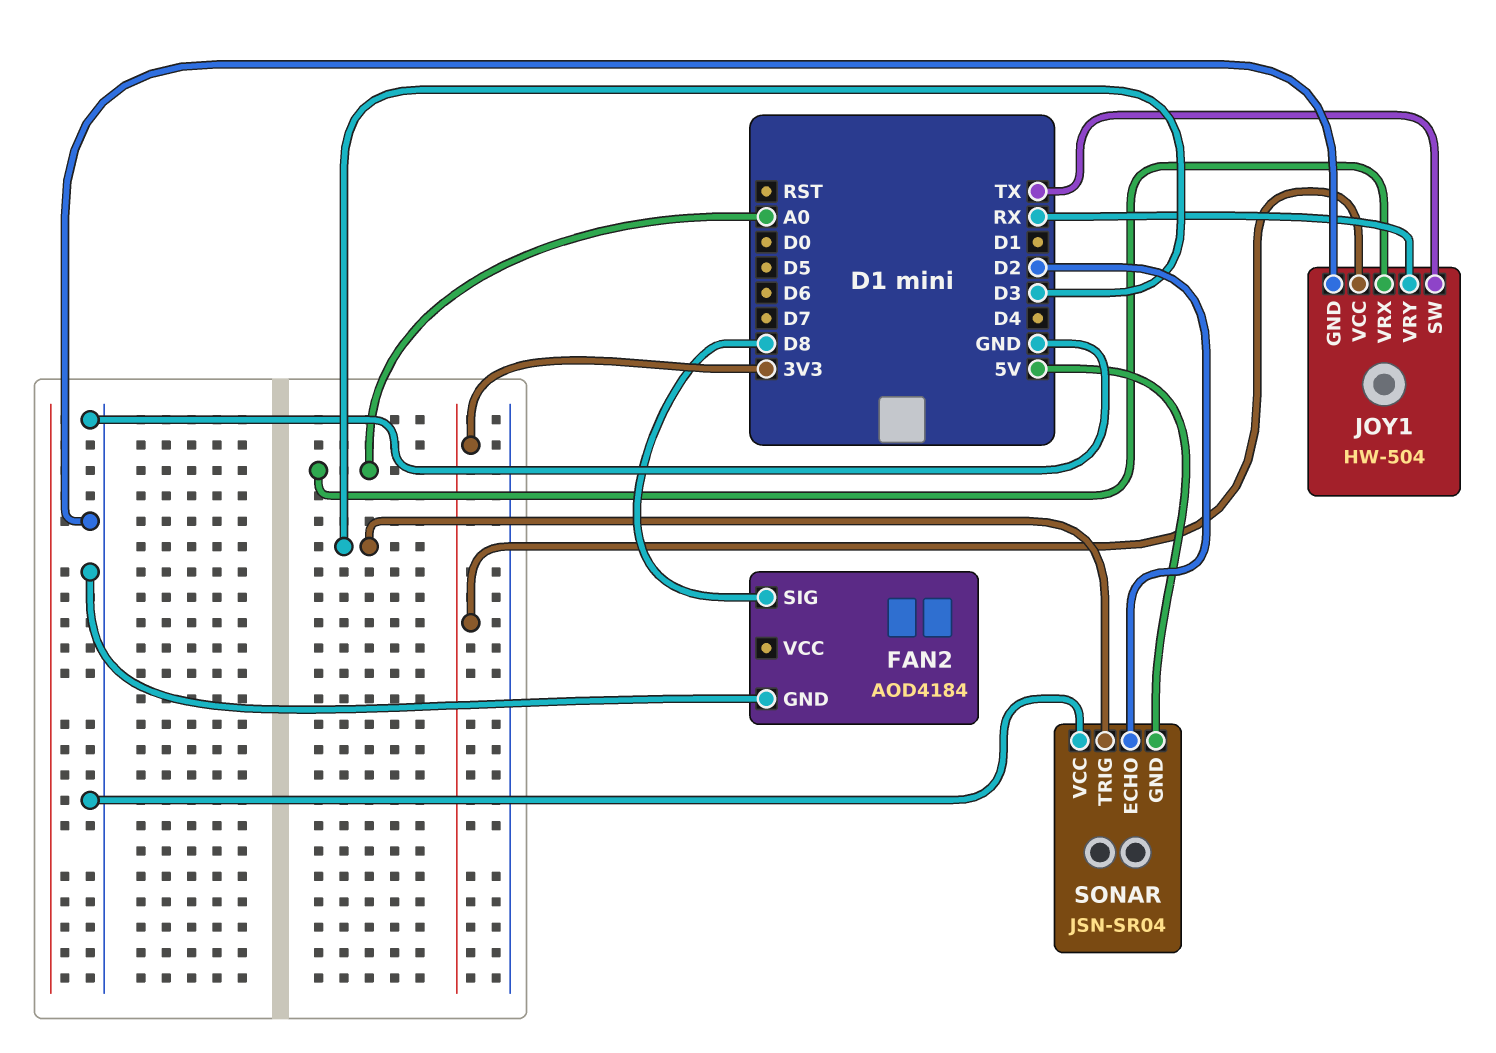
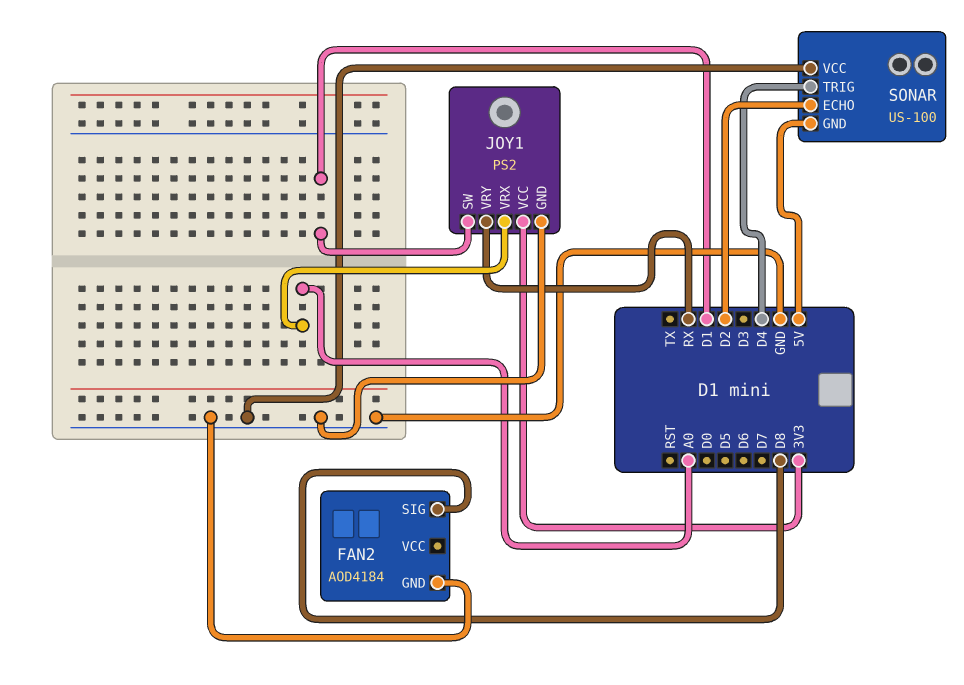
JOY1: HW-504 -> PS2
JOY1 pin SW: TX -> D1
SONAR: JSN-SR04 -> US-100
SONAR pin TRIG: D3 -> D4

